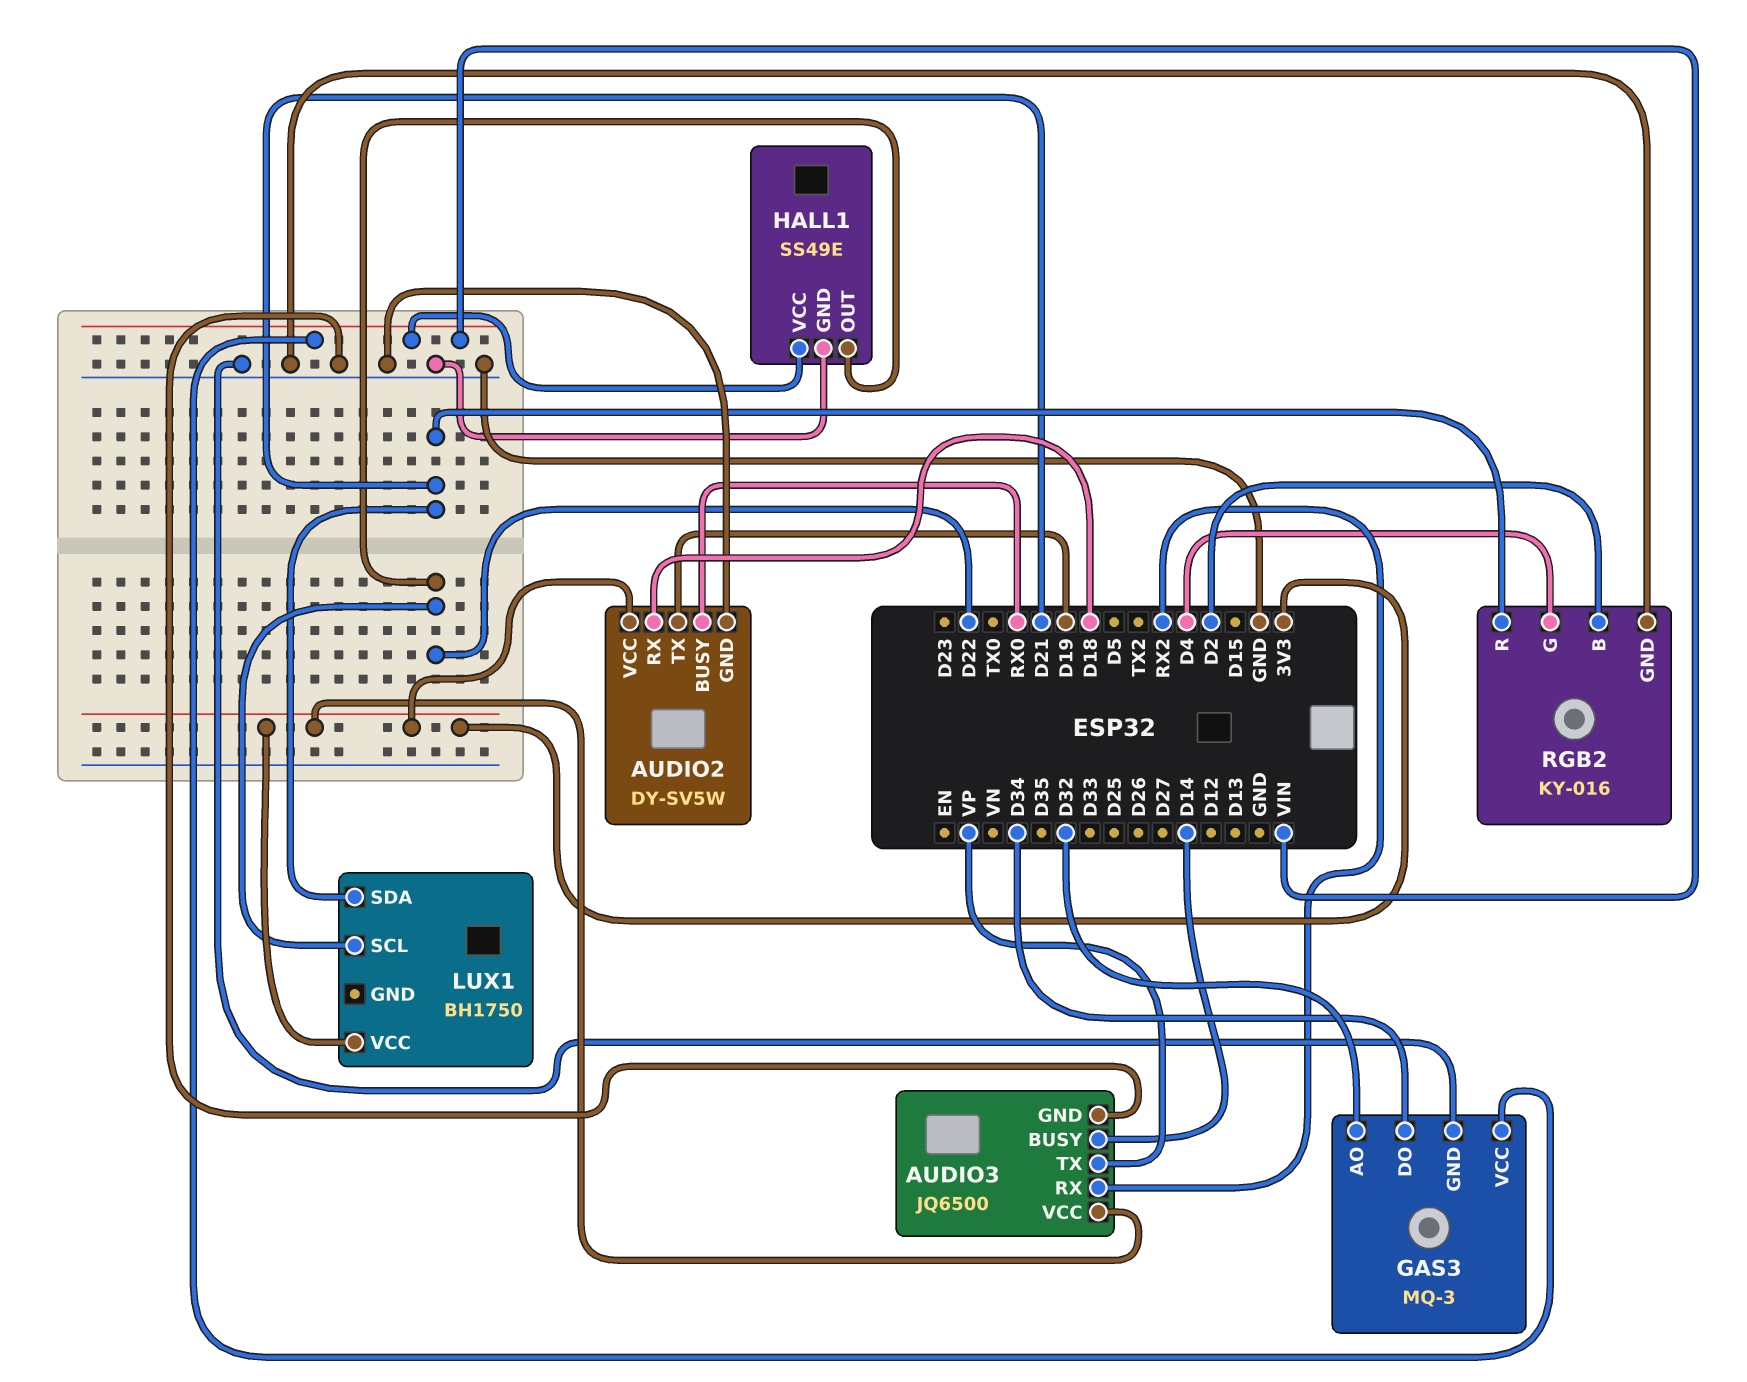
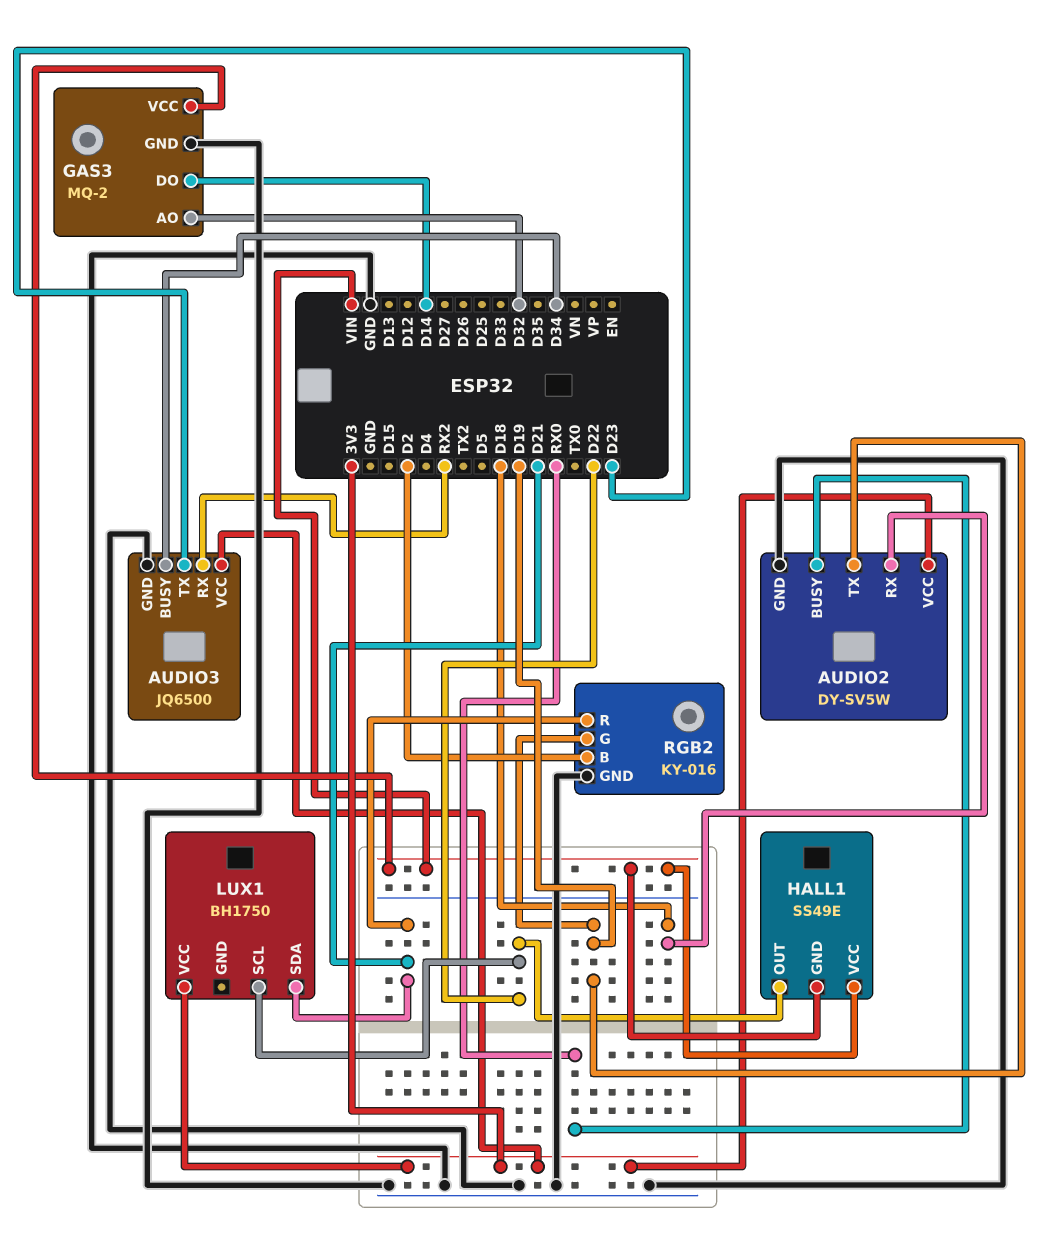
AUDIO3 pin BUSY: D14 -> D34
AUDIO3 pin TX: VP -> D23
GAS3: MQ-3 -> MQ-2
GAS3 pin DO: D34 -> D14
HALL1 pin GND: GND -> VIN
RGB2 pin G: D4 -> D19

